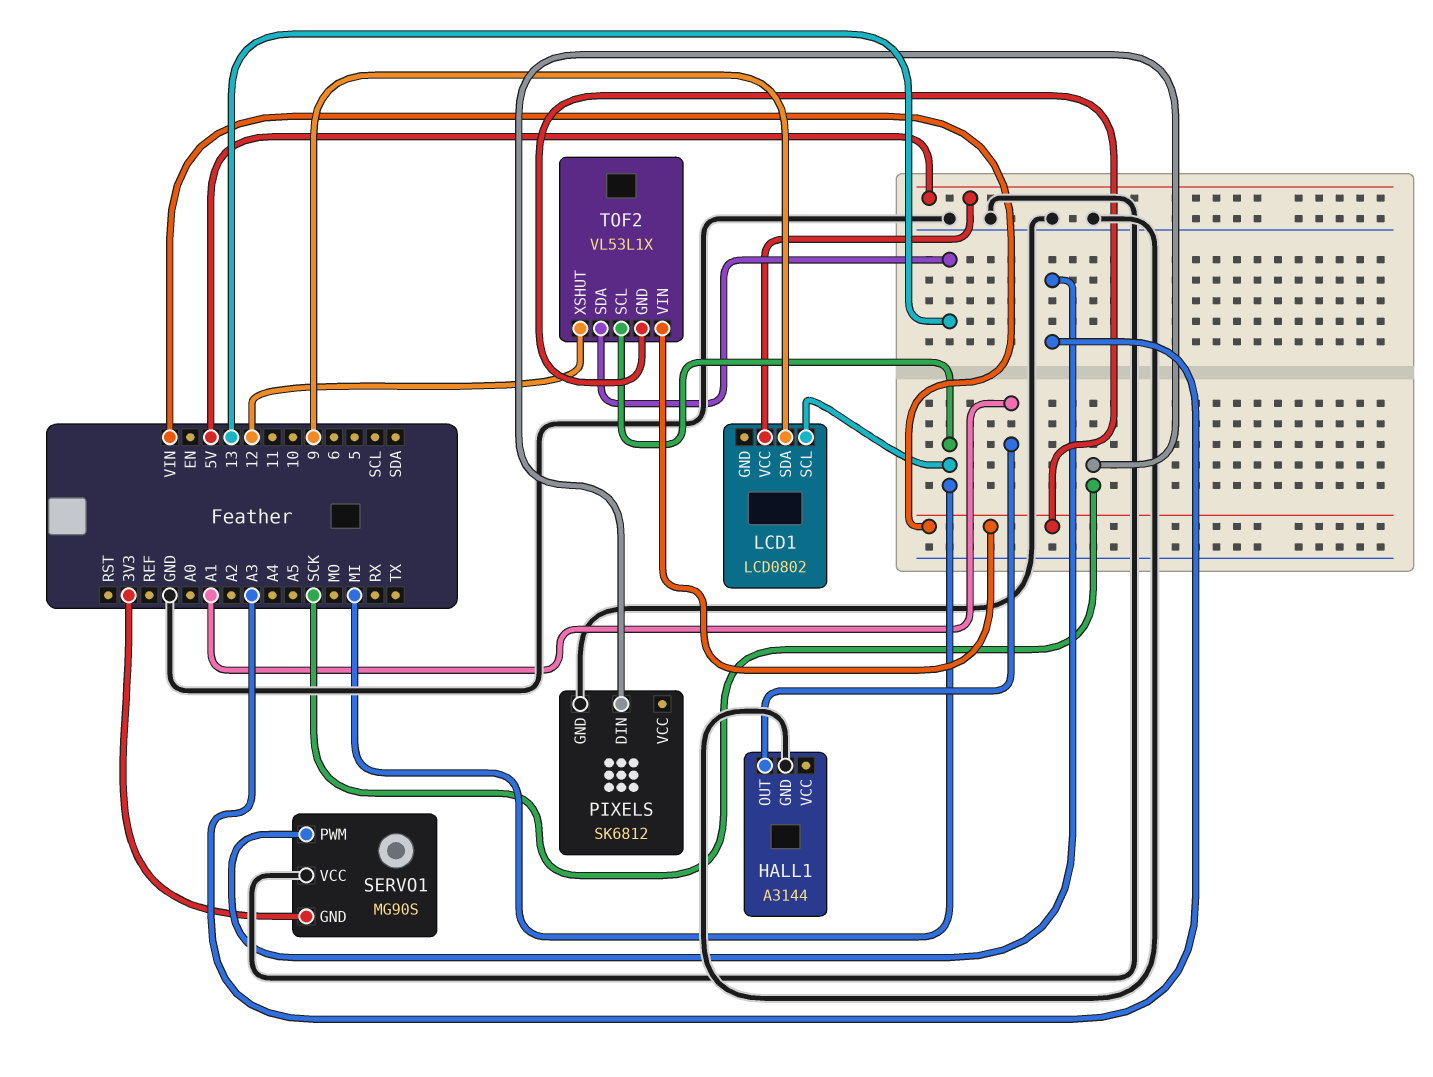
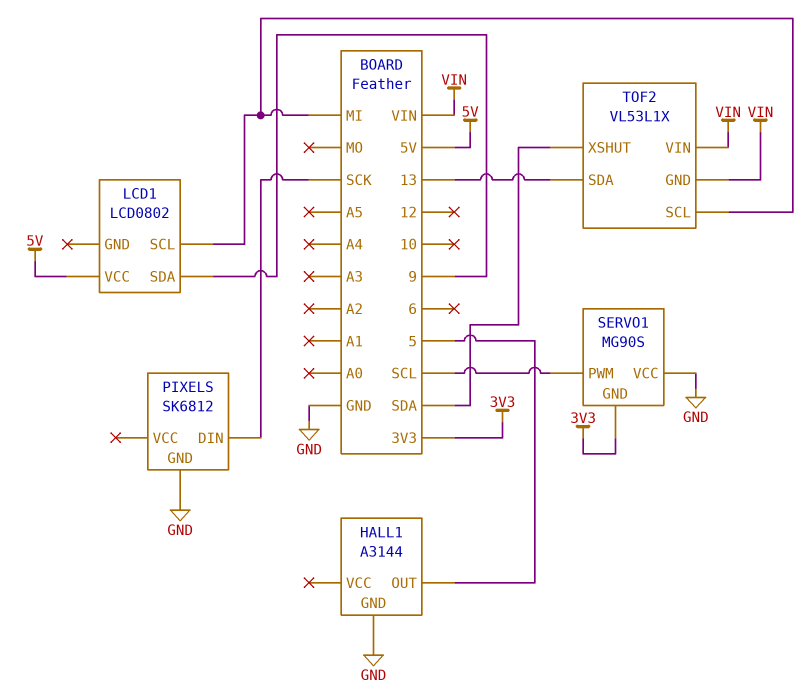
HALL1 pin OUT: A1 -> 5
SERVO1 pin PWM: A3 -> SCL
TOF2 pin XSHUT: 12 -> SDA

